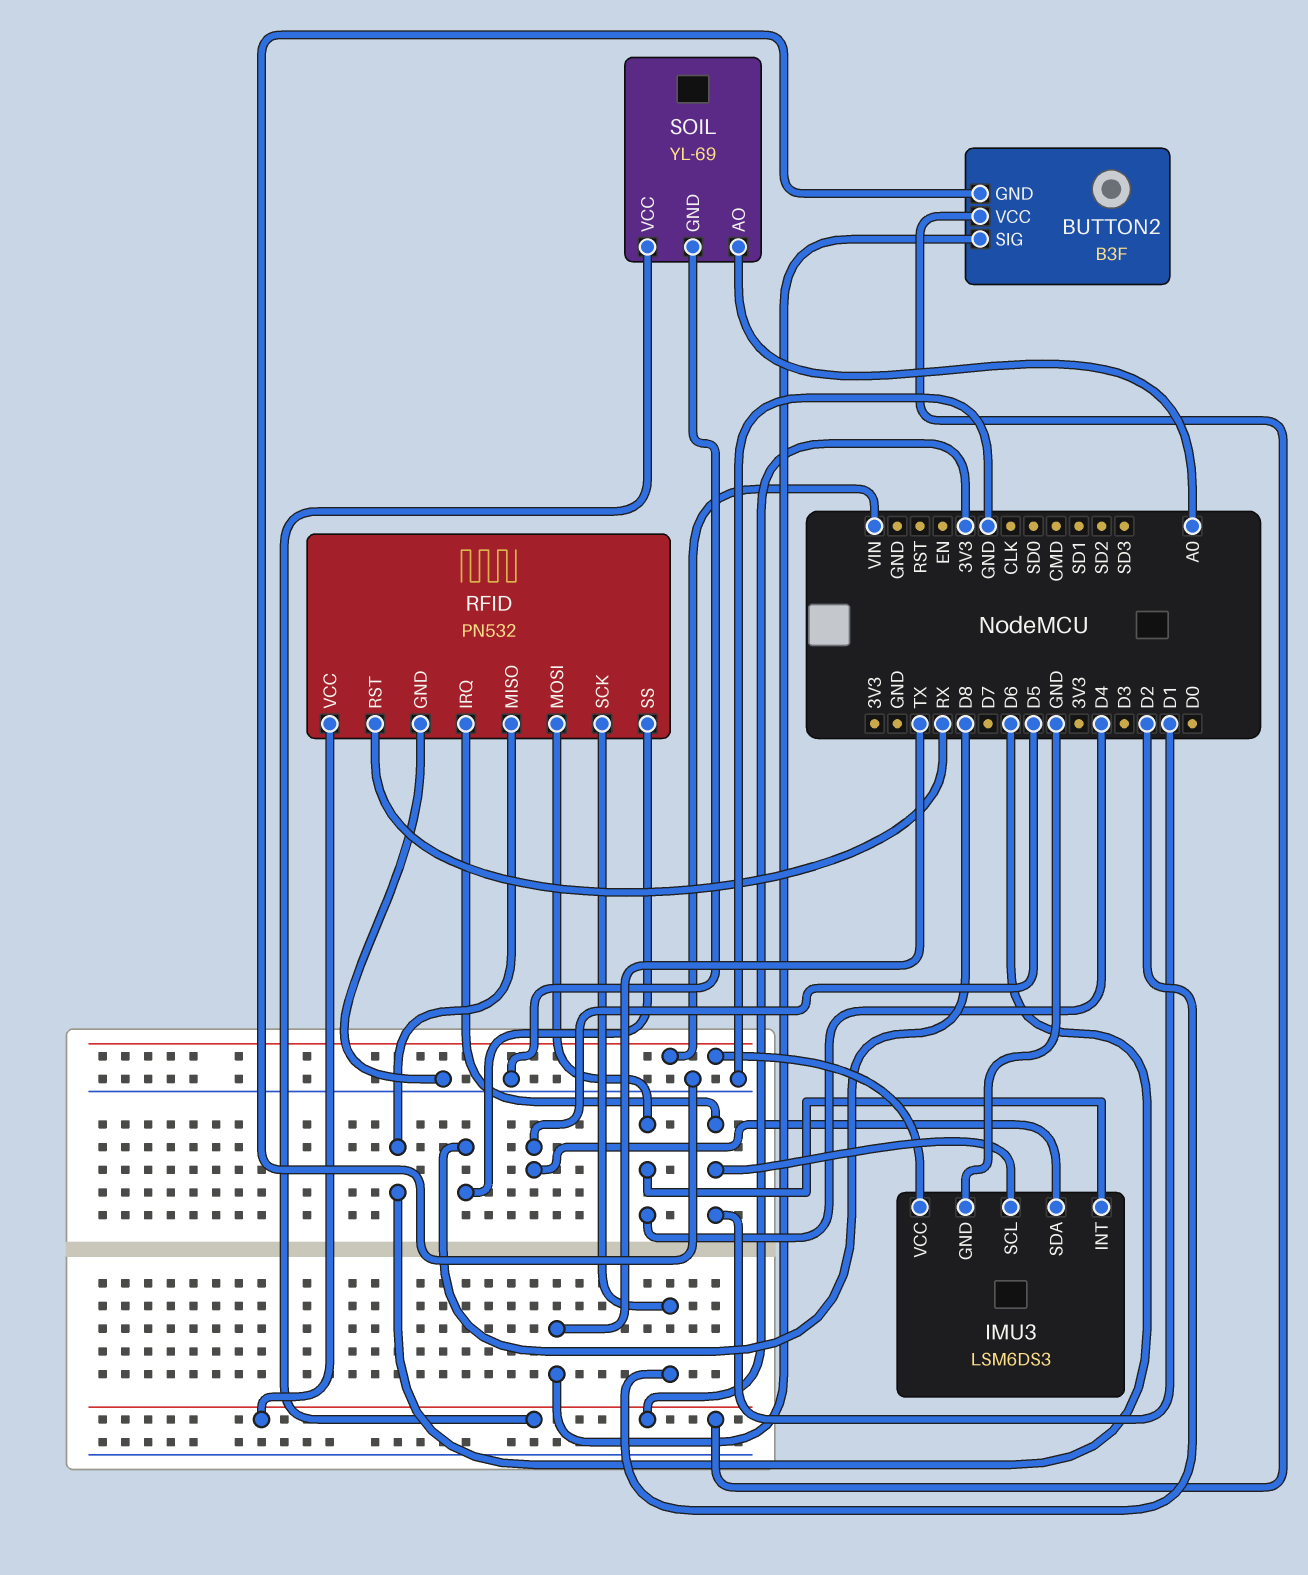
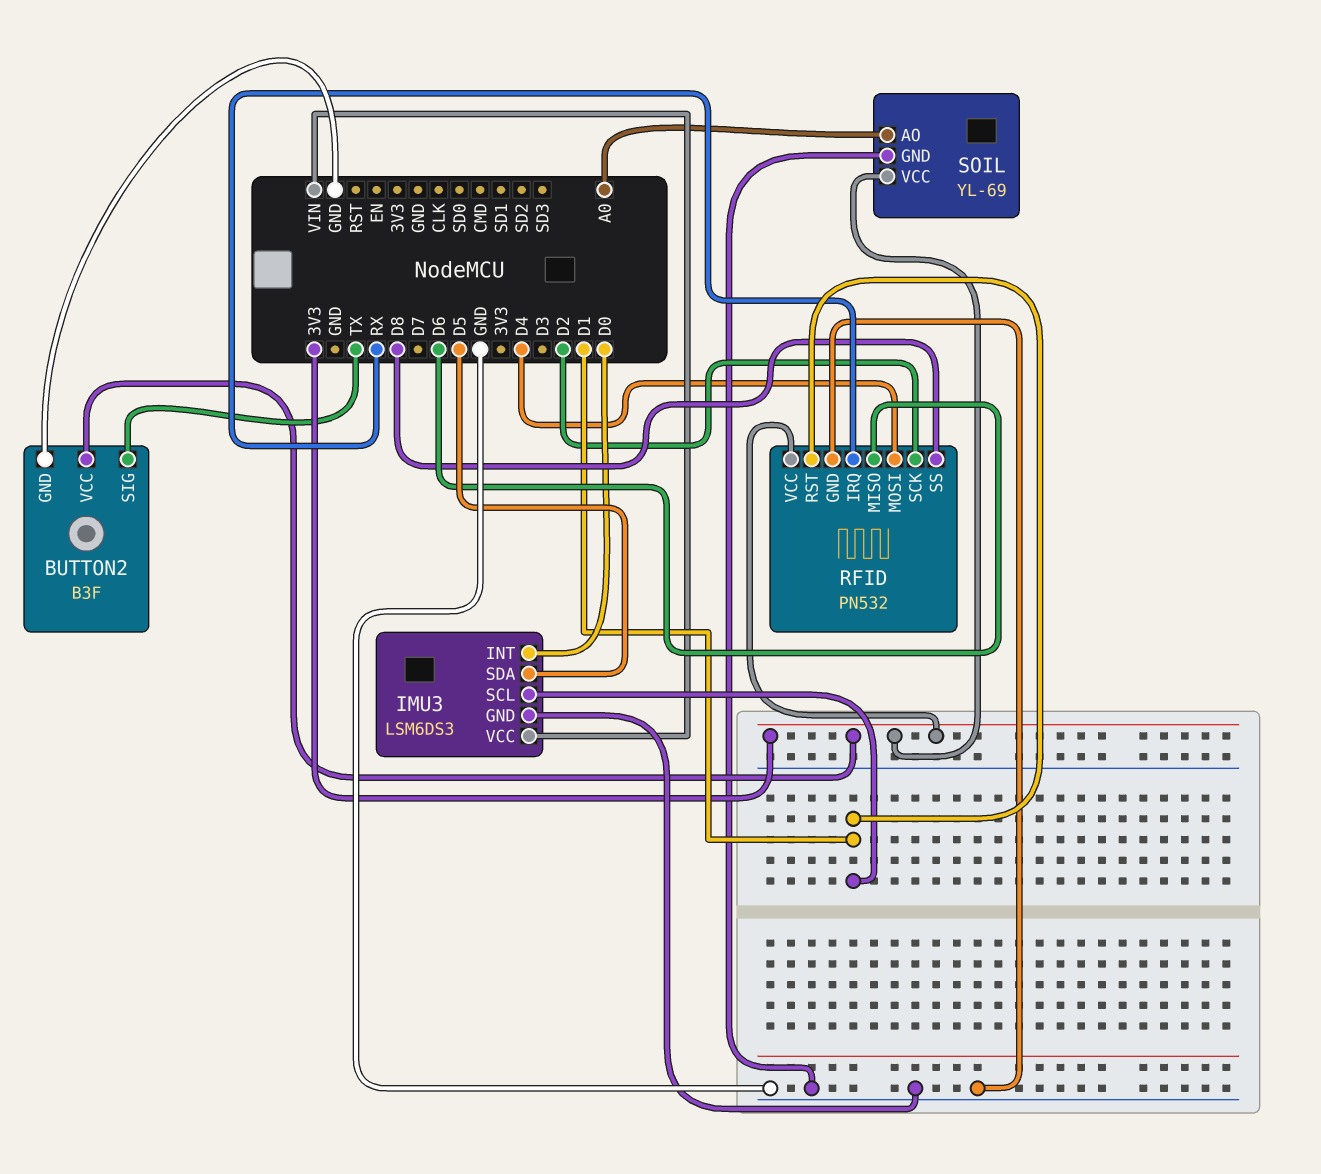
IMU3 pin INT: D4 -> D0
RFID pin IRQ: D1 -> RX
RFID pin RST: RX -> D1

